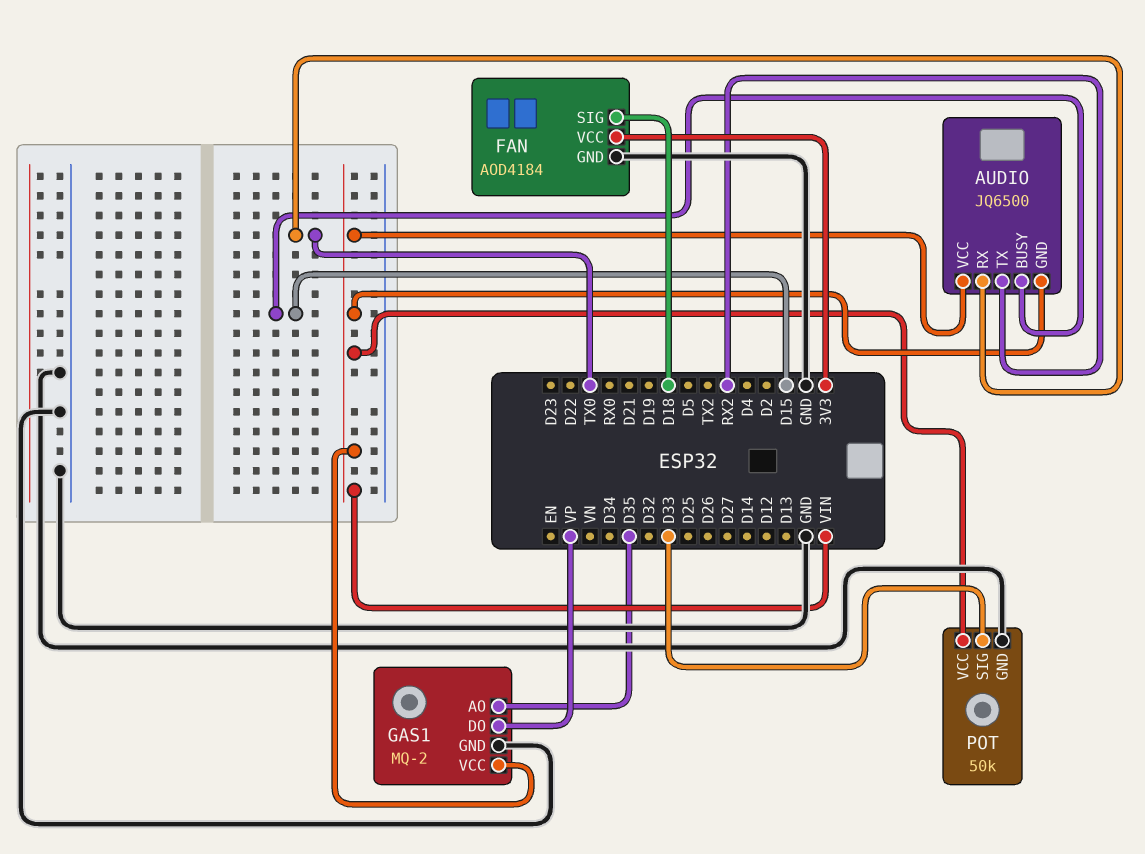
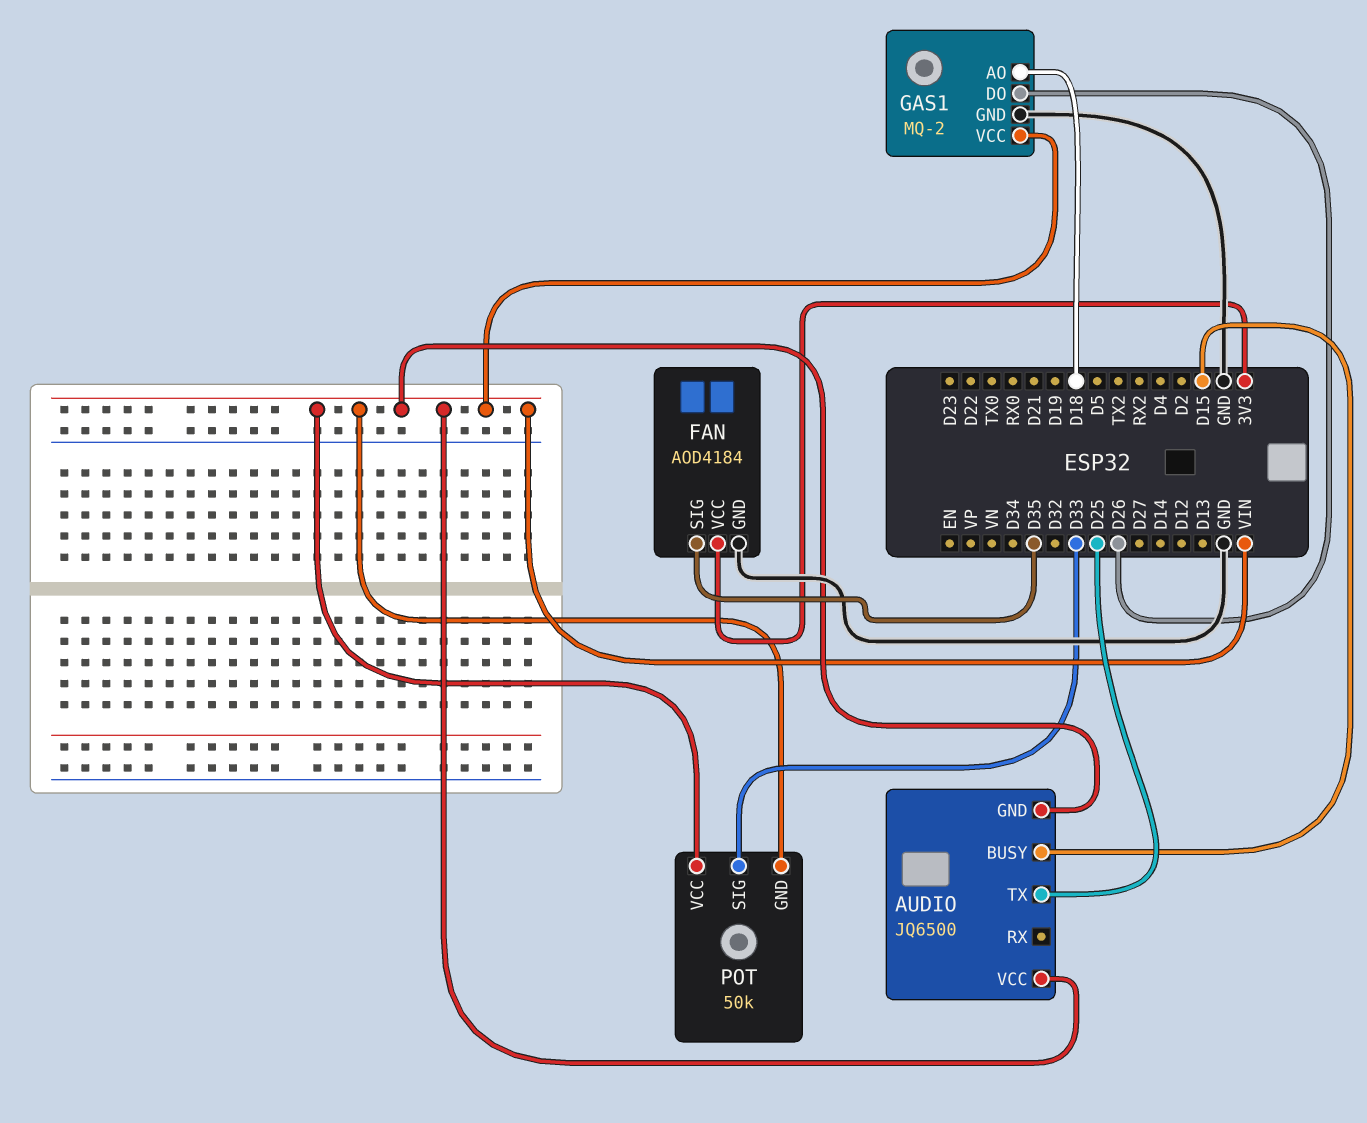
AUDIO pin RX: TX0 -> none
AUDIO pin TX: RX2 -> D25
FAN pin SIG: D18 -> D35
GAS1 pin AO: D35 -> D18
GAS1 pin DO: VP -> D26
POT pin GND: GND -> VIN

